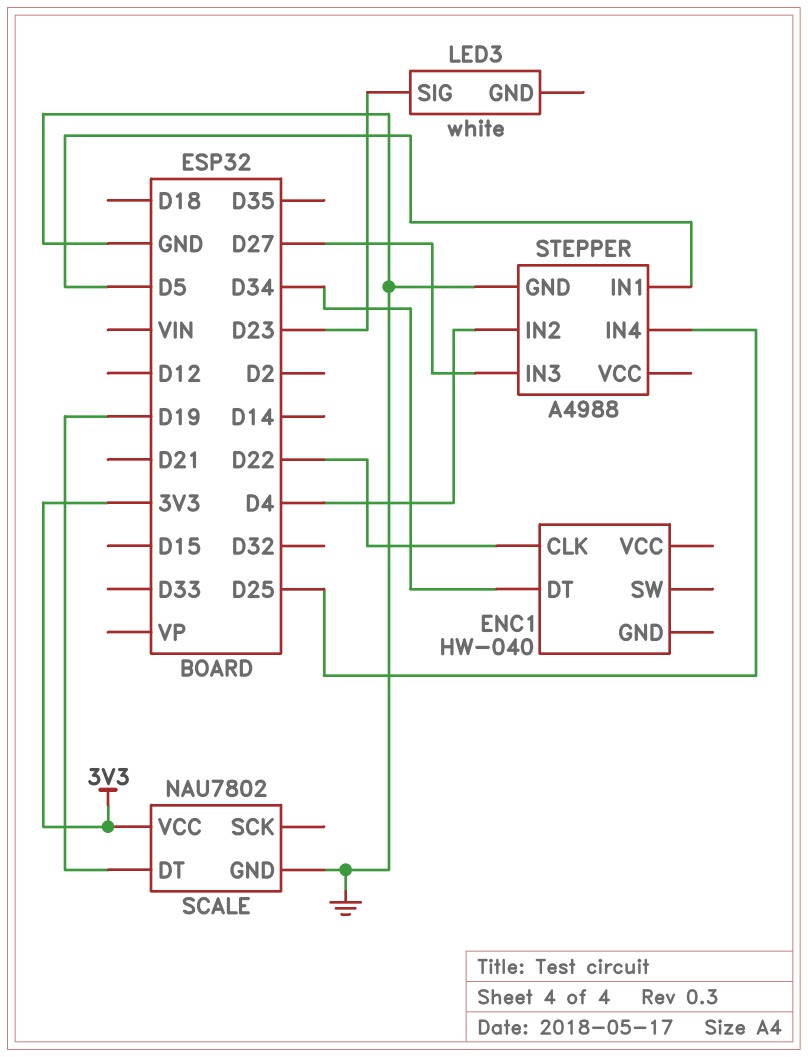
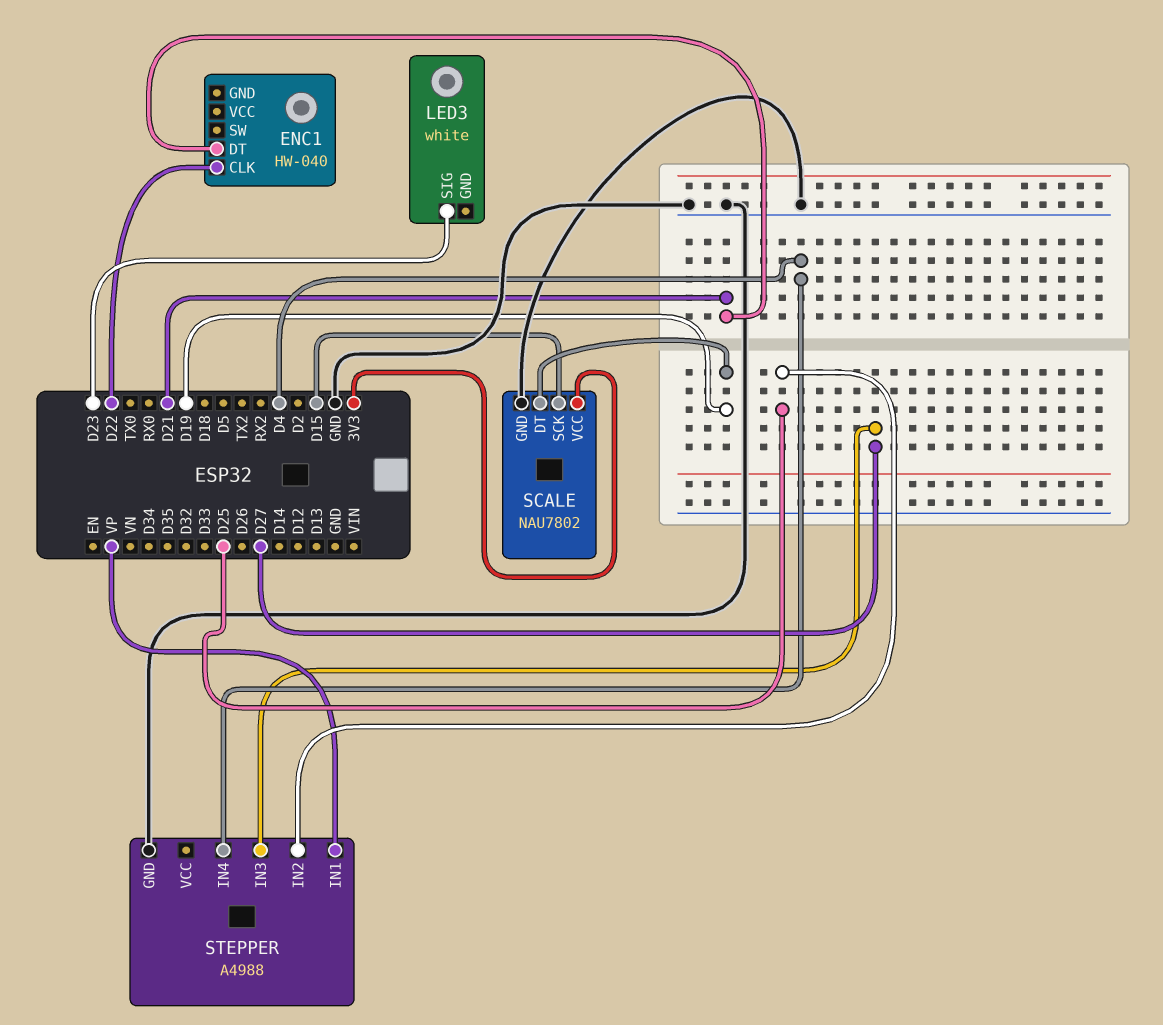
ENC1 pin DT: D34 -> D21
SCALE pin SCK: none -> D15
STEPPER pin IN1: D5 -> VP
STEPPER pin IN2: D4 -> D25
STEPPER pin IN4: D25 -> D4

